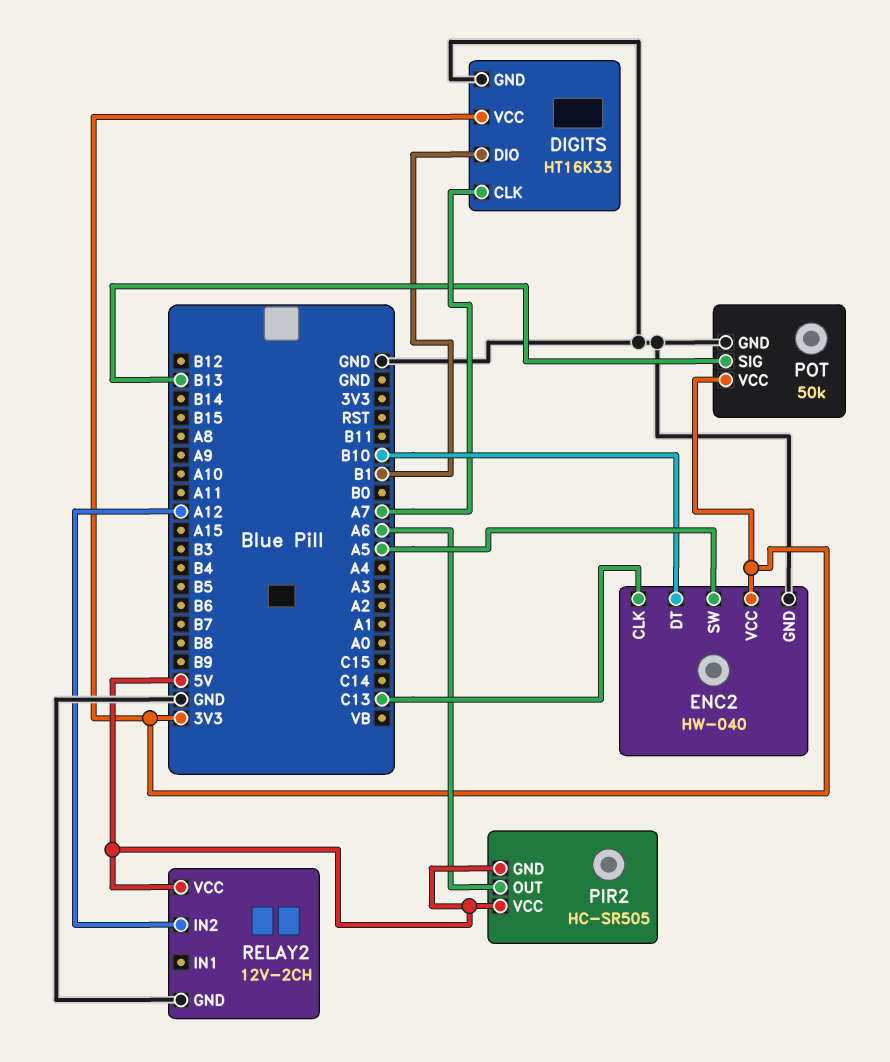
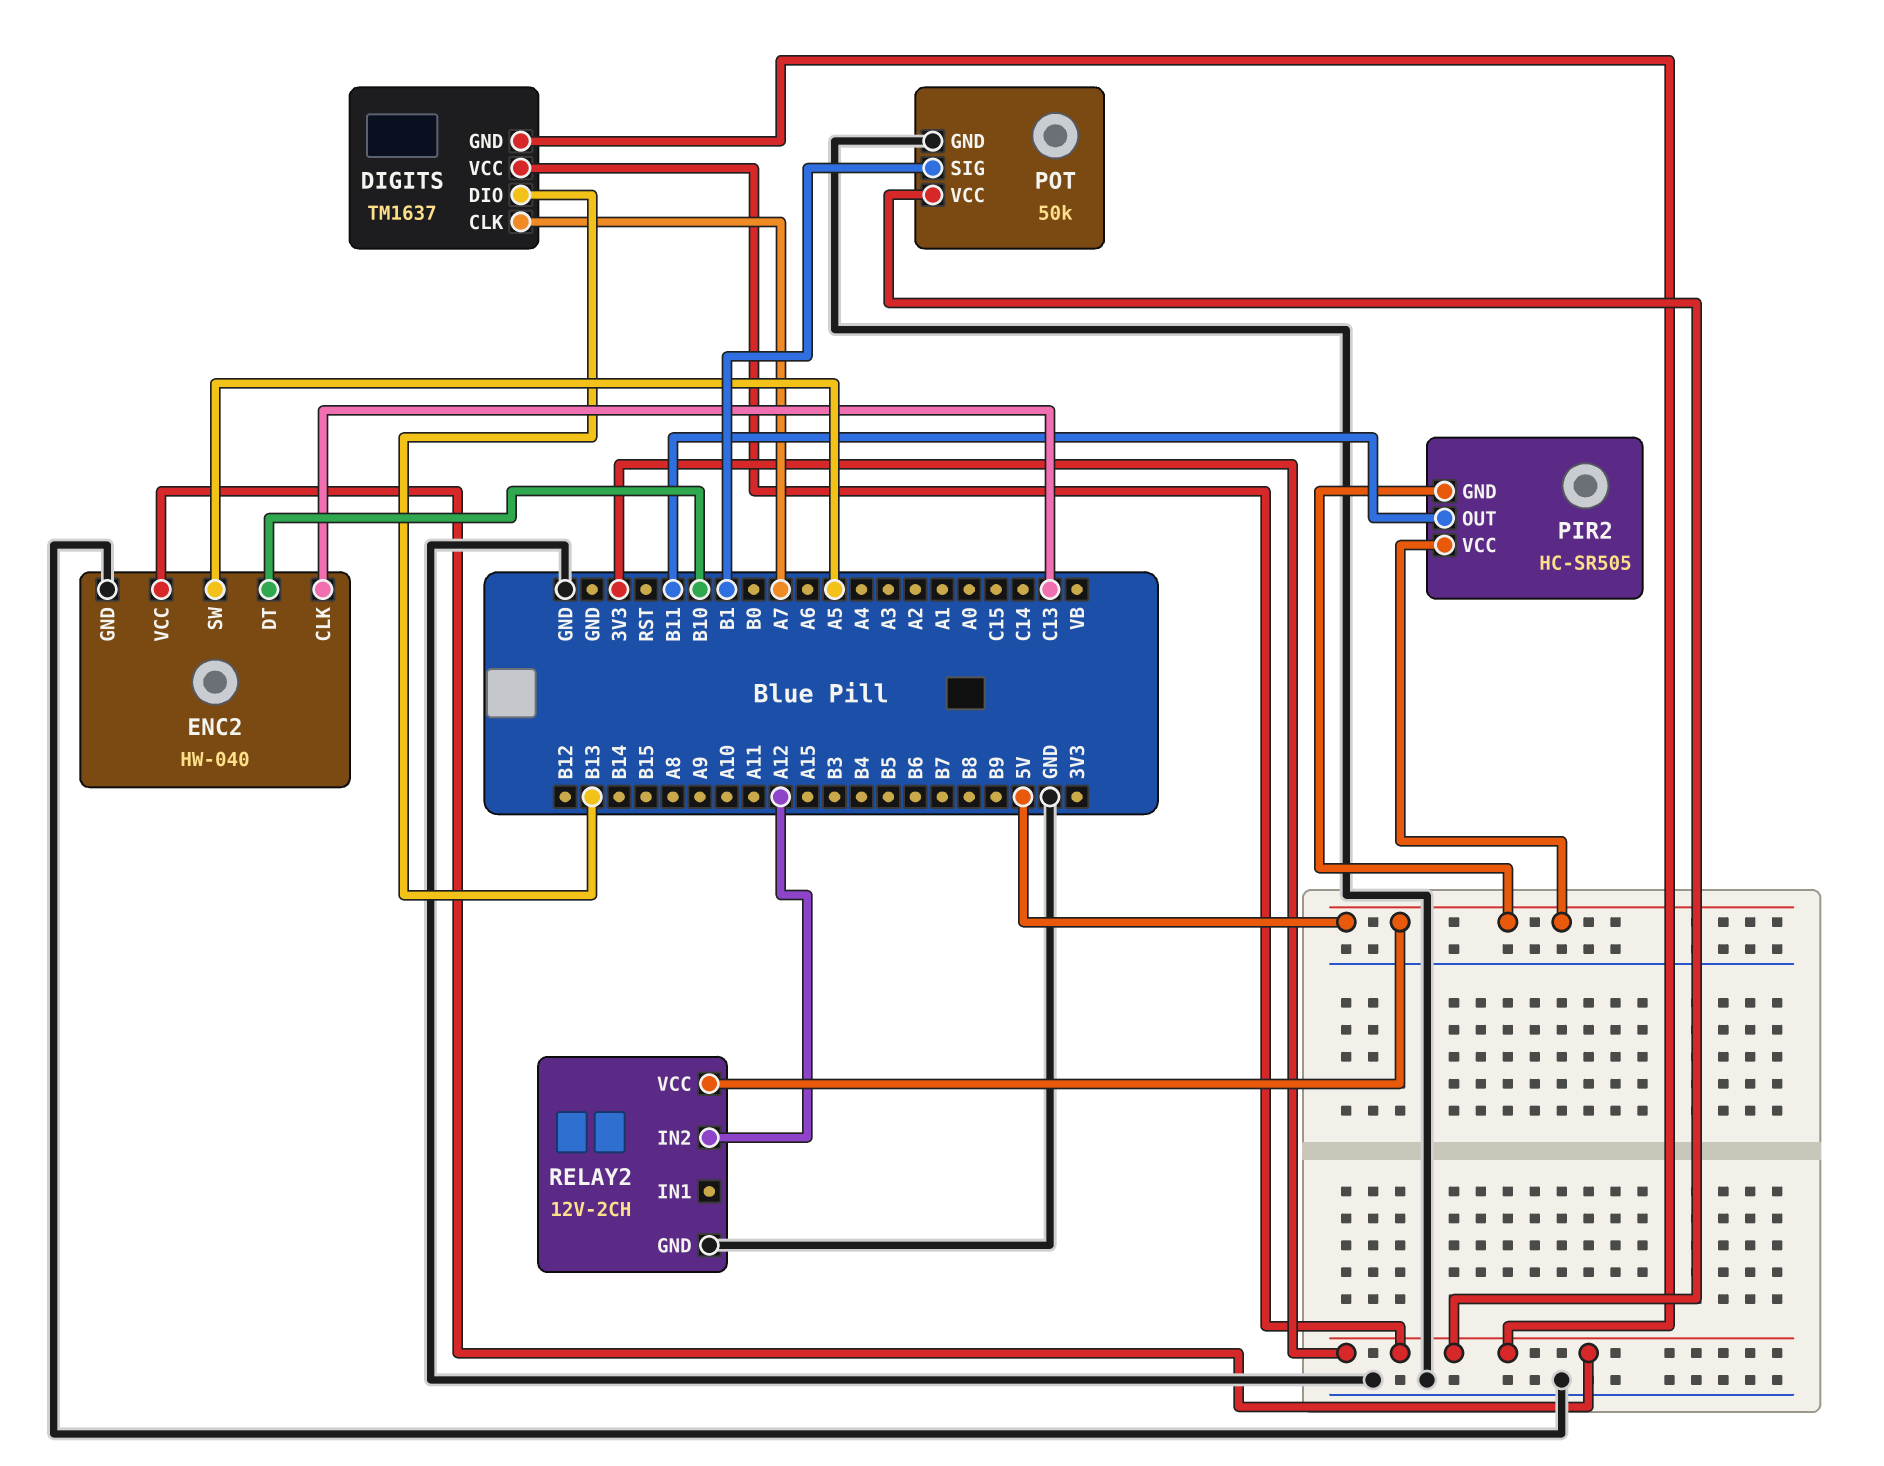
DIGITS: HT16K33 -> TM1637
DIGITS pin DIO: B1 -> B13
DIGITS pin GND: GND -> 3V3
PIR2 pin OUT: A6 -> B11
POT pin SIG: B13 -> B1

